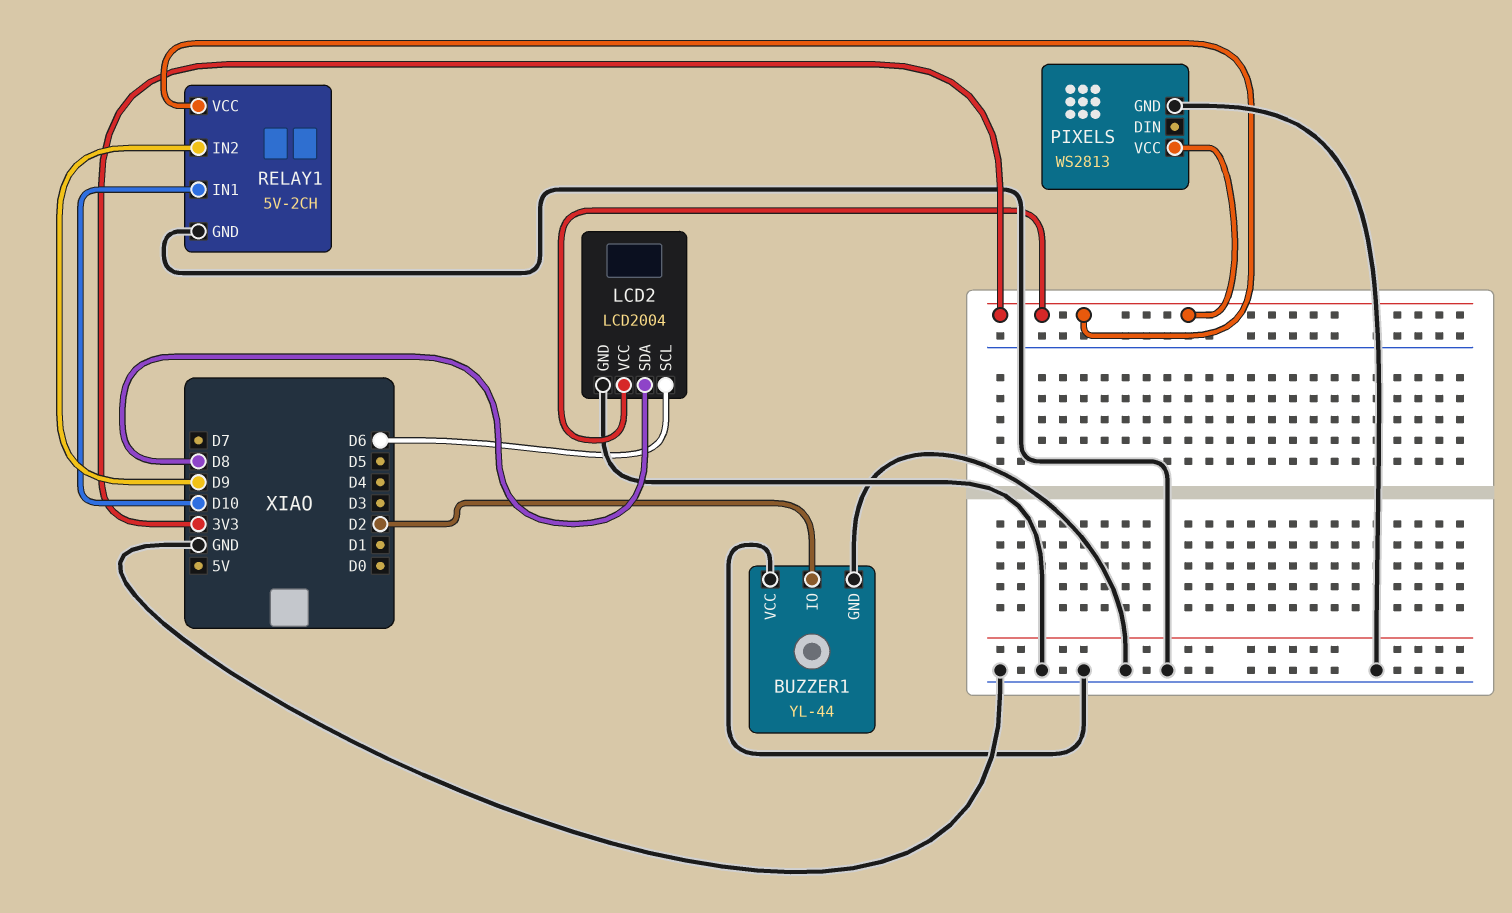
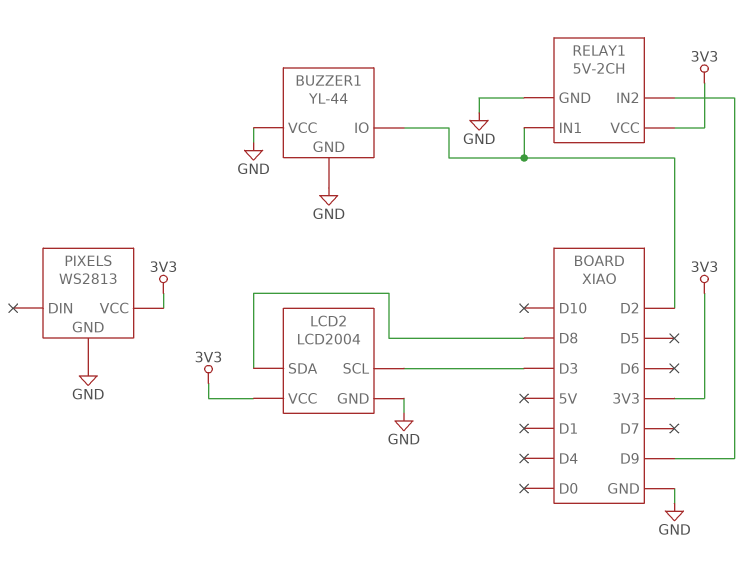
LCD2 pin SCL: D6 -> D3
RELAY1 pin IN1: D10 -> D2

